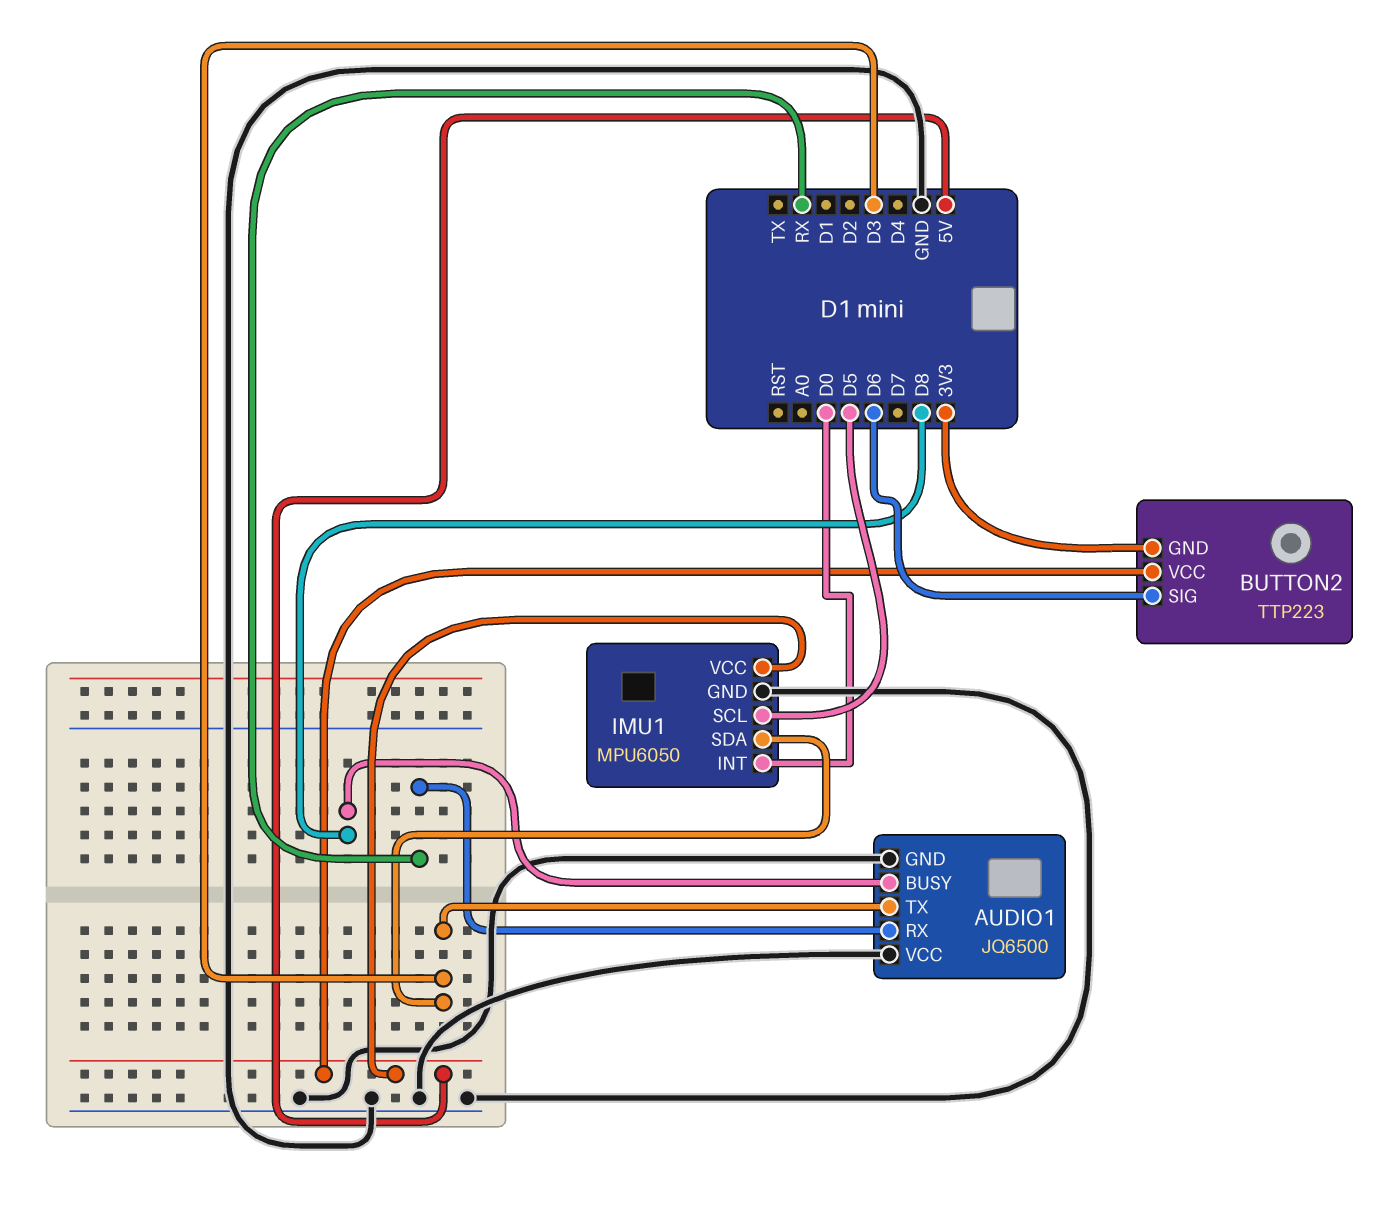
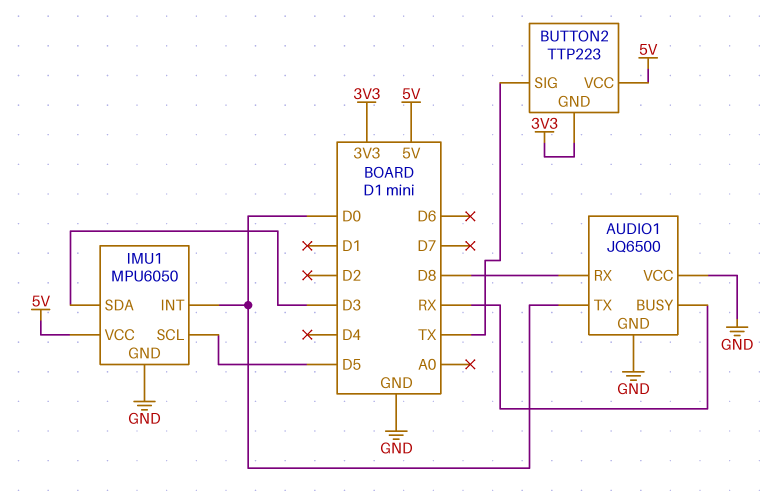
AUDIO1 pin BUSY: D8 -> RX
AUDIO1 pin RX: RX -> D8
AUDIO1 pin TX: D3 -> D0
BUTTON2 pin SIG: D6 -> TX

